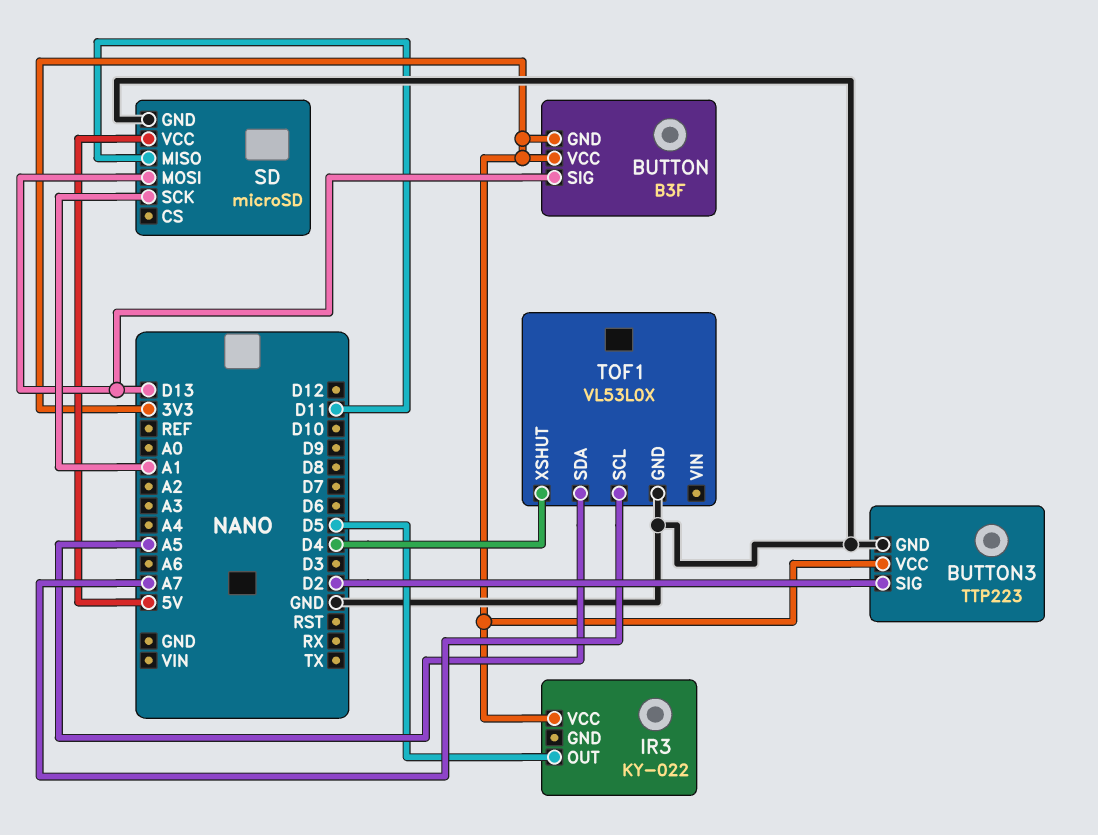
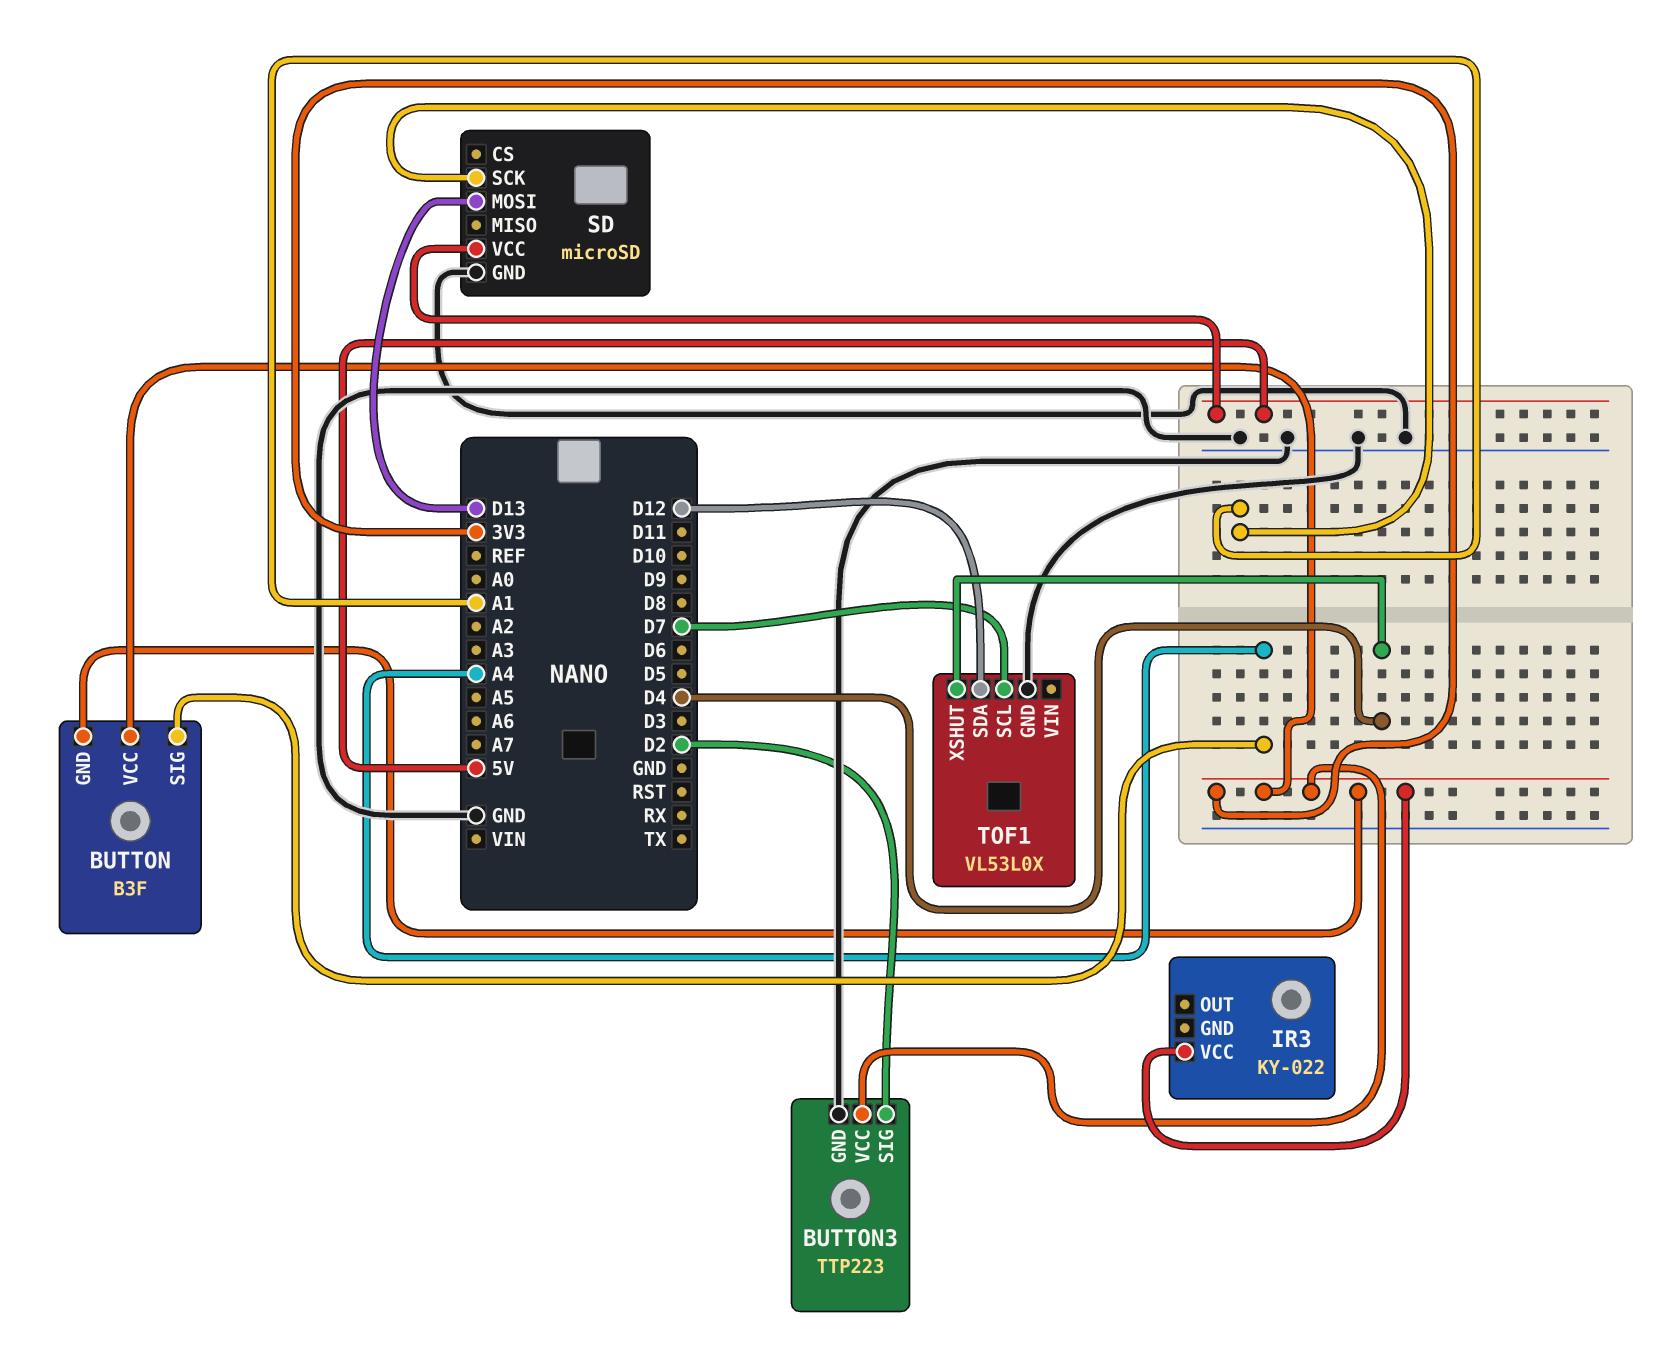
BUTTON pin SIG: D13 -> A4
IR3 pin OUT: D5 -> none
SD pin MISO: D11 -> none
TOF1 pin SCL: A7 -> D7
TOF1 pin SDA: A5 -> D12

